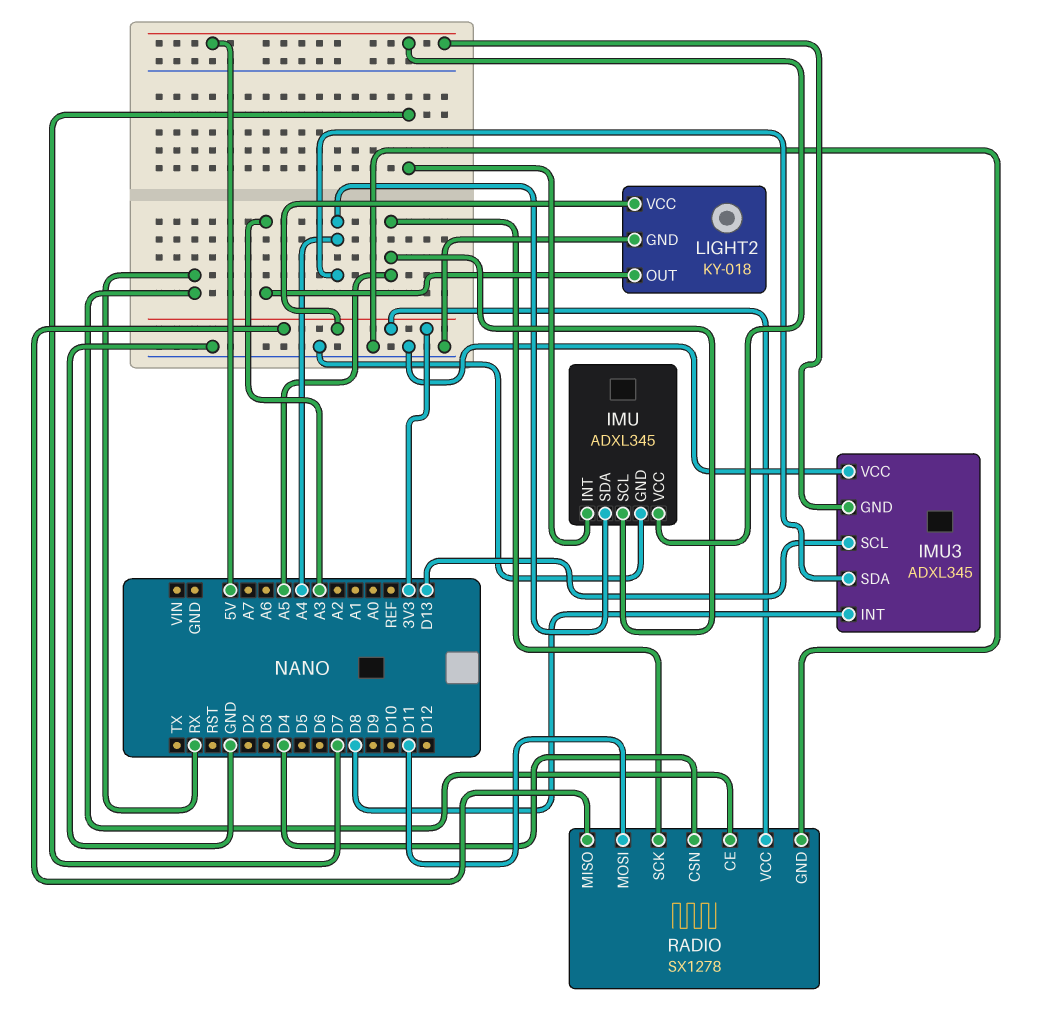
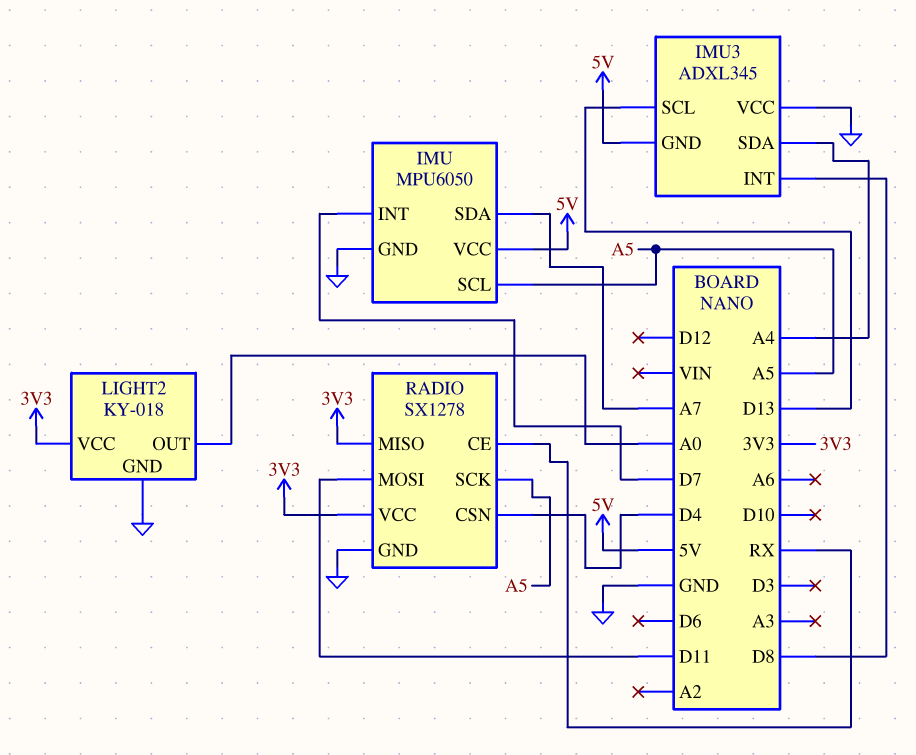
IMU: ADXL345 -> MPU6050
IMU pin SDA: A4 -> A7
LIGHT2 pin OUT: A3 -> A0

